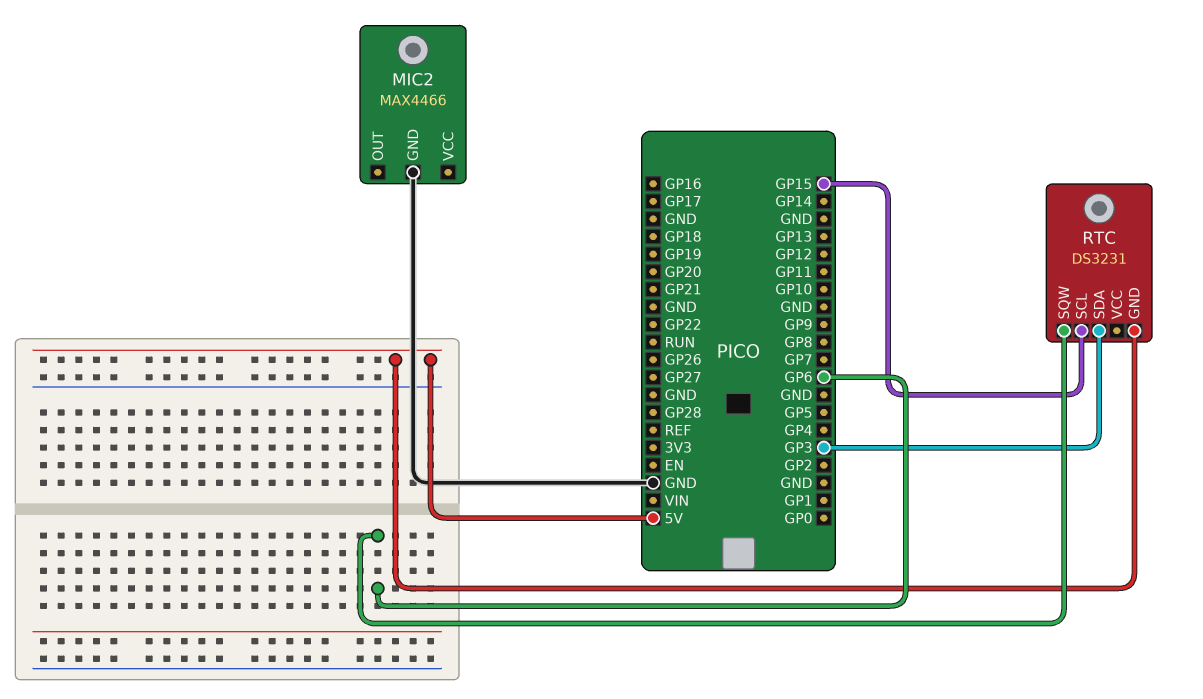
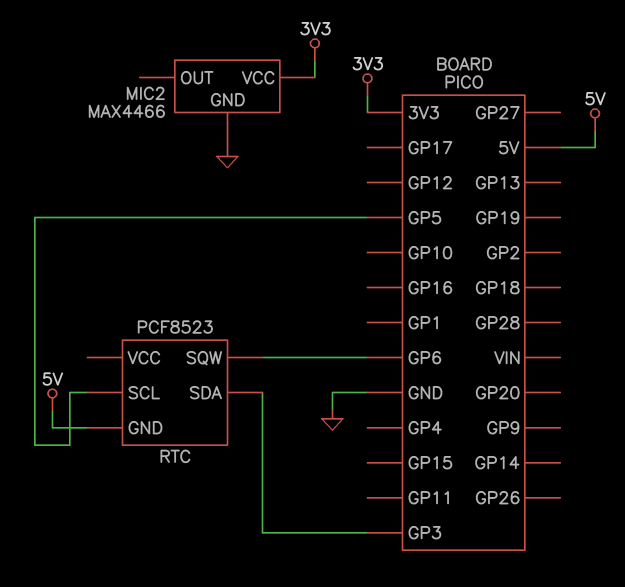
MIC2 pin VCC: none -> 3V3
RTC: DS3231 -> PCF8523
RTC pin SCL: GP15 -> GP5

